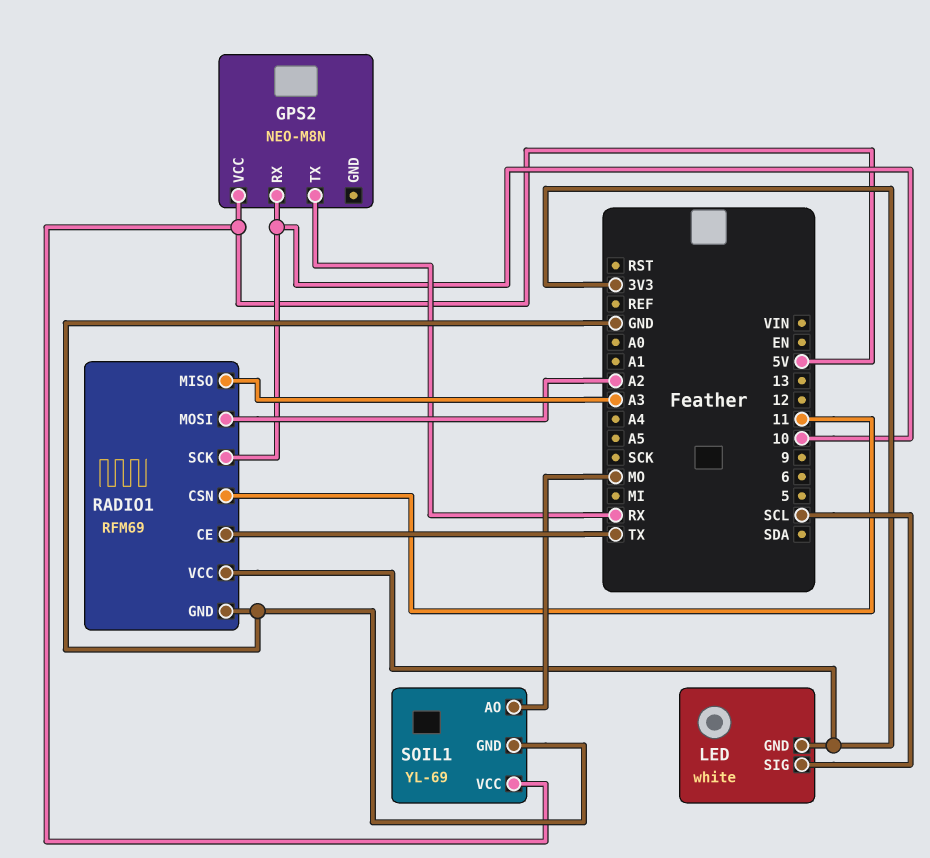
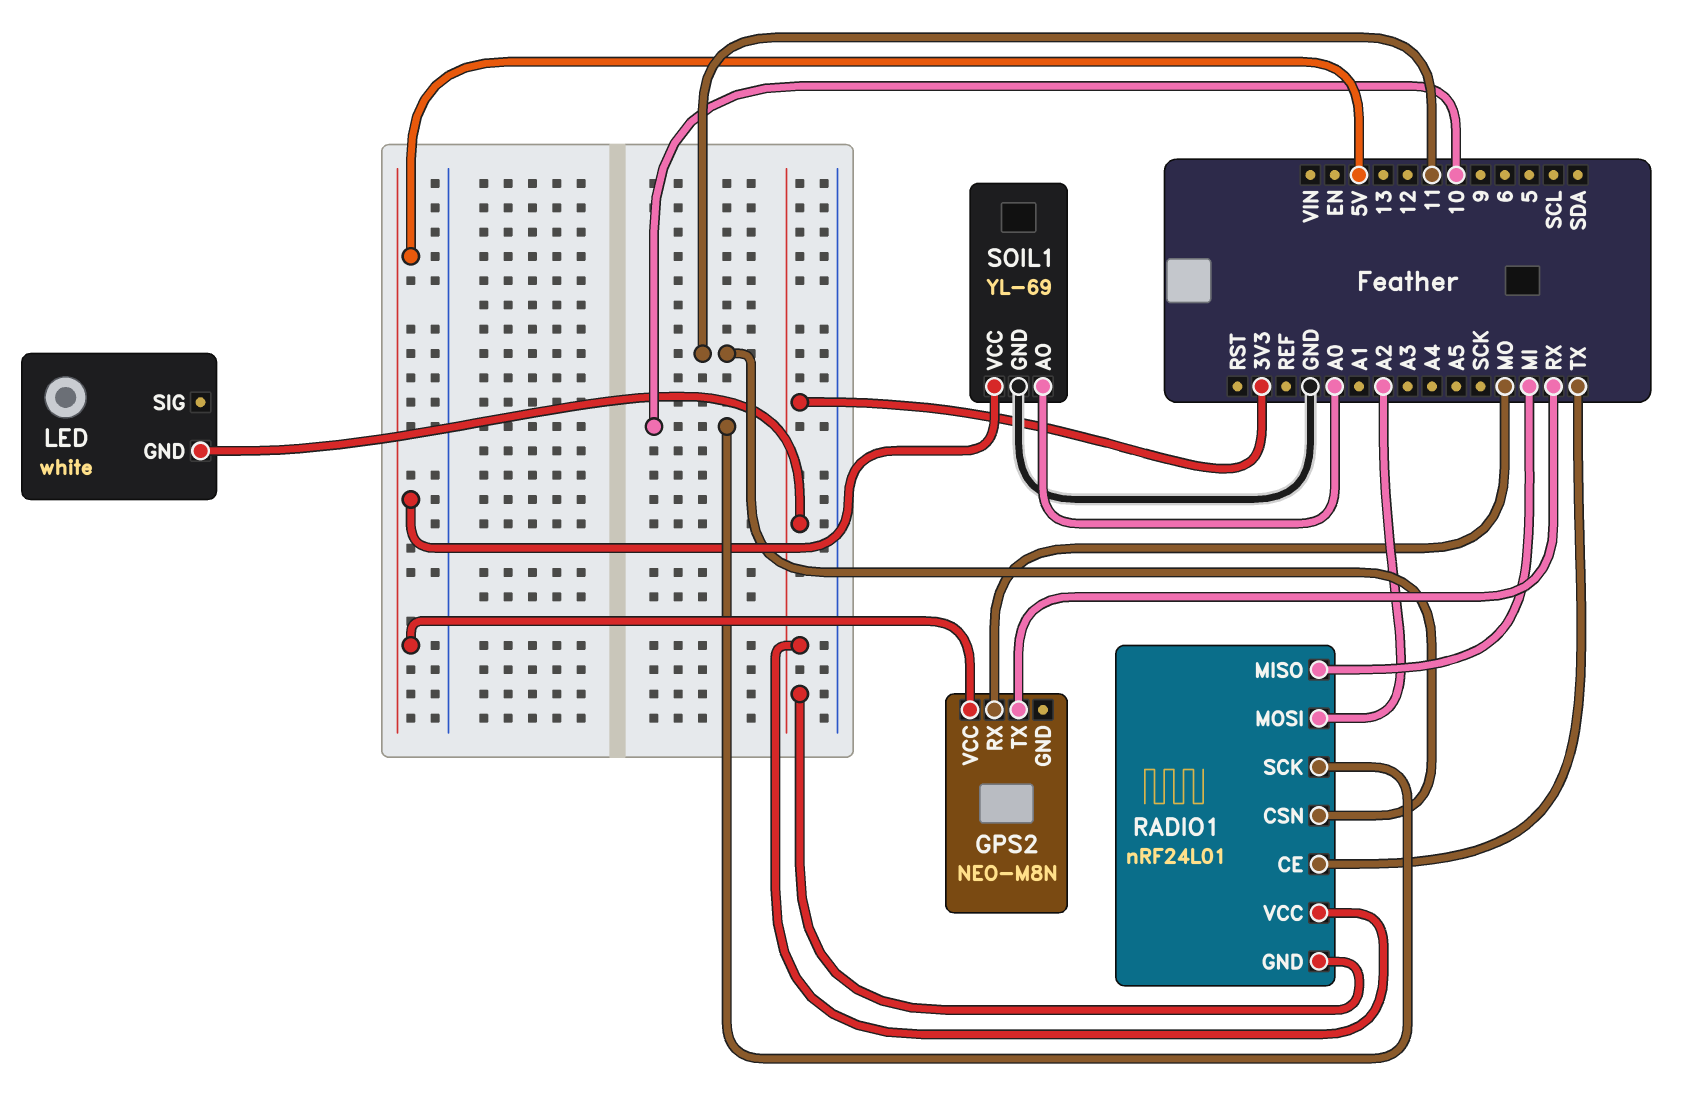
GPS2 pin RX: 10 -> MO
LED pin SIG: SCL -> none
RADIO1: RFM69 -> nRF24L01
RADIO1 pin GND: GND -> 3V3
RADIO1 pin MISO: A3 -> MI
SOIL1 pin AO: MO -> A0

